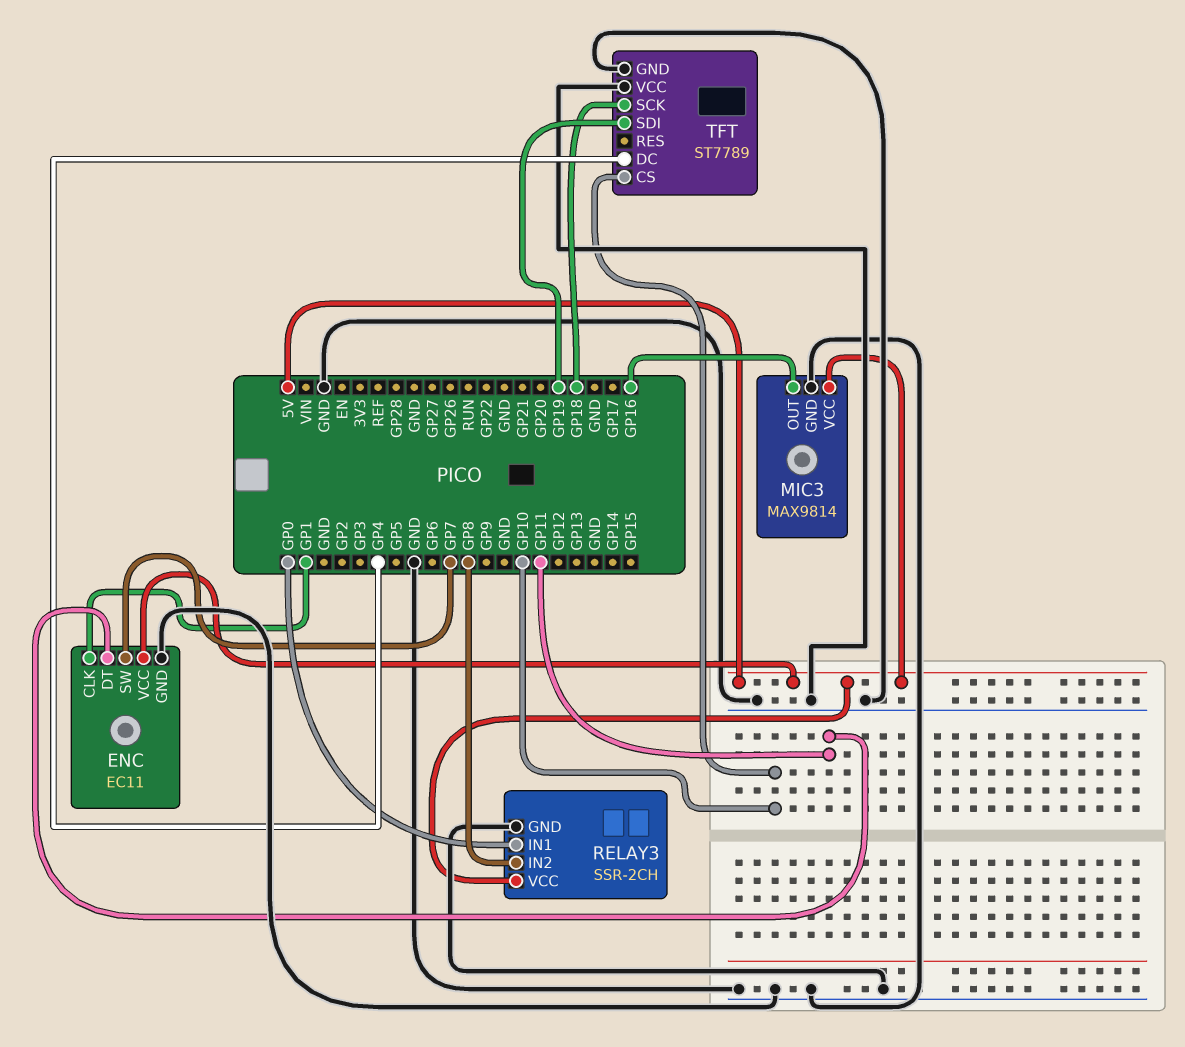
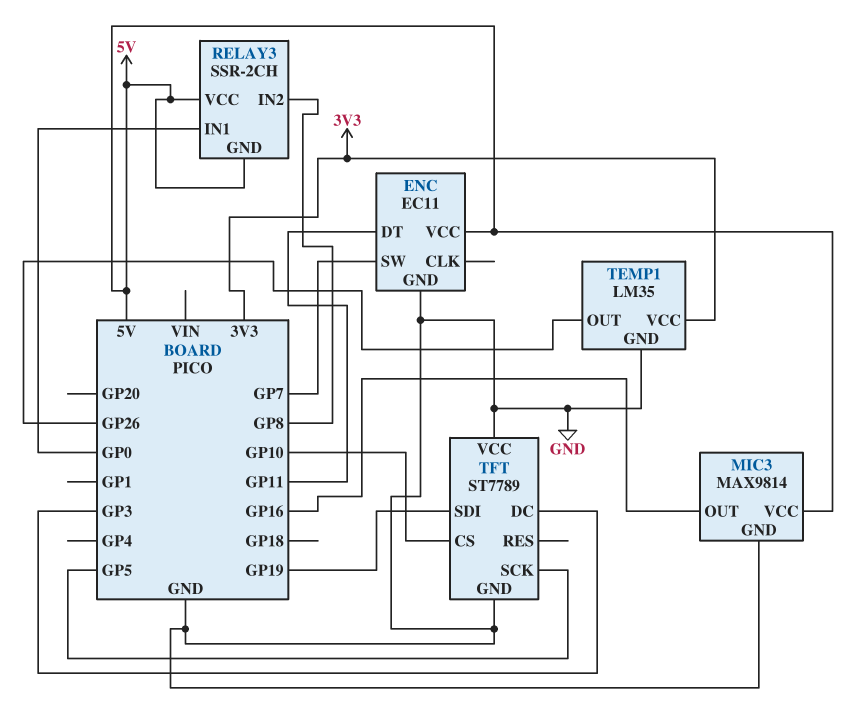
ENC pin CLK: GP1 -> none
RELAY3 pin GND: GND -> 5V
TEMP1: none -> LM35
TEMP1 pin GND: none -> GND
TEMP1 pin OUT: none -> GP26
TEMP1 pin VCC: none -> 3V3
TFT pin DC: GP4 -> GP3
TFT pin SCK: GP18 -> GP5

